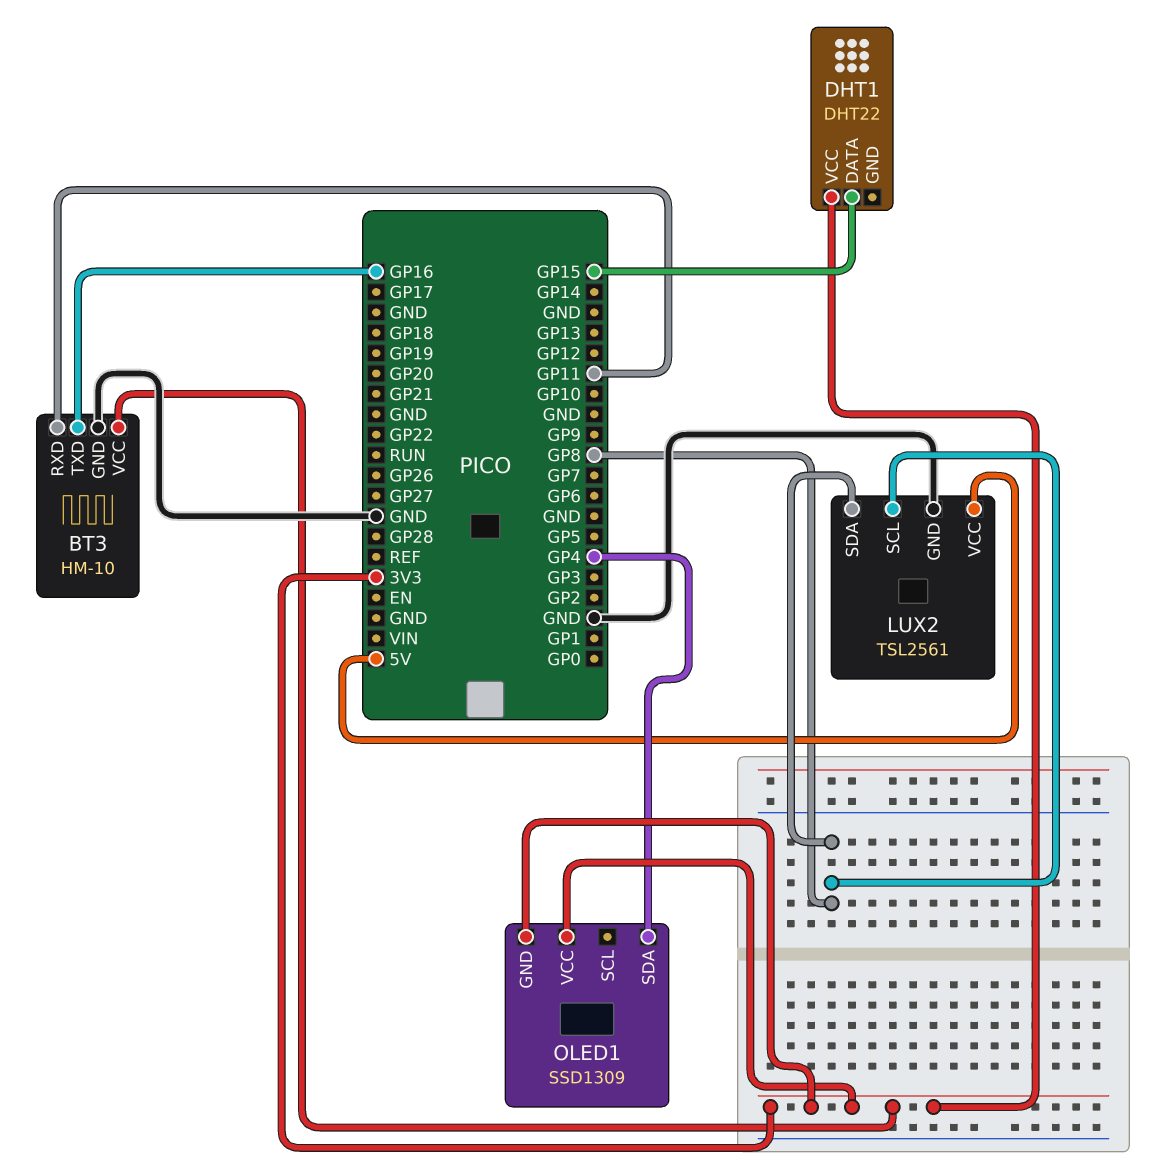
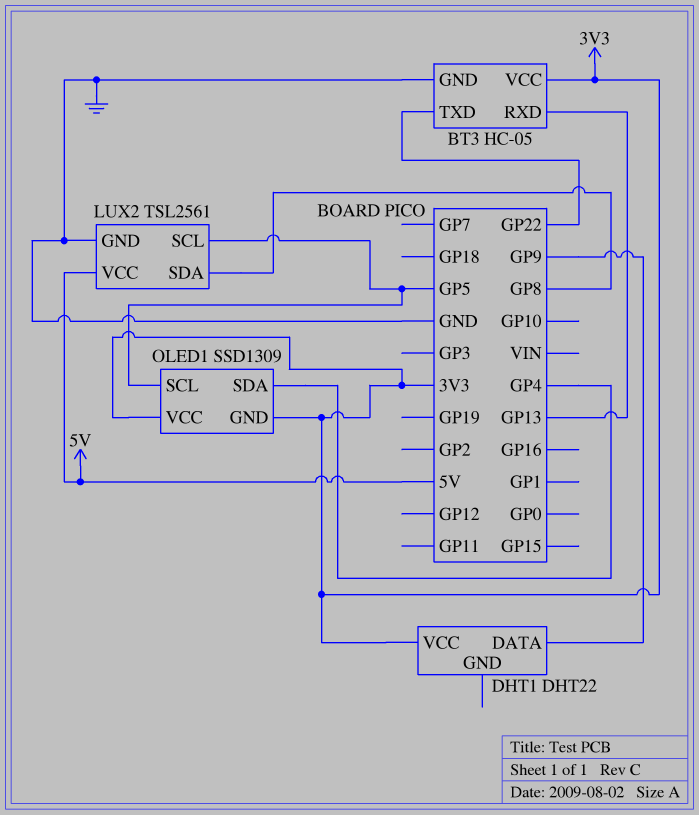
BT3: HM-10 -> HC-05
BT3 pin RXD: GP11 -> GP13
BT3 pin TXD: GP16 -> GP22
DHT1 pin DATA: GP15 -> GP9
LUX2 pin SCL: GP8 -> GP5
OLED1 pin SCL: none -> GP5

